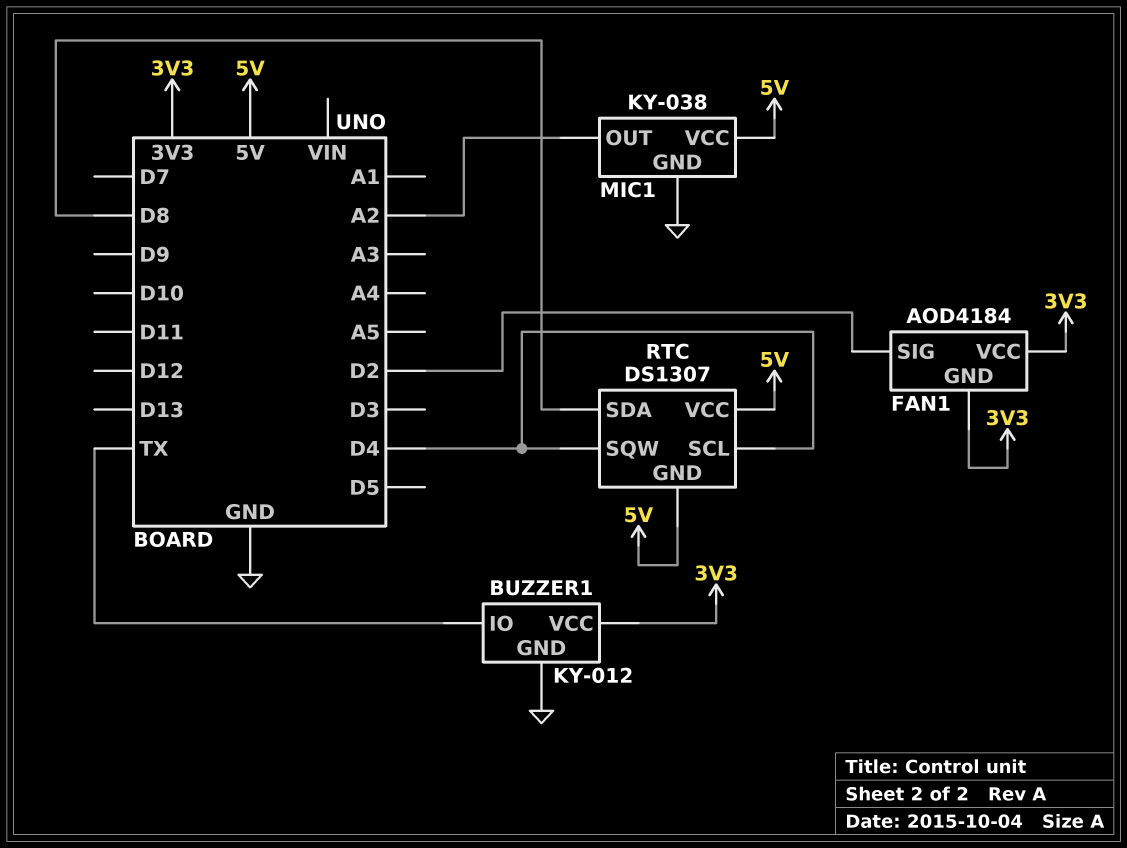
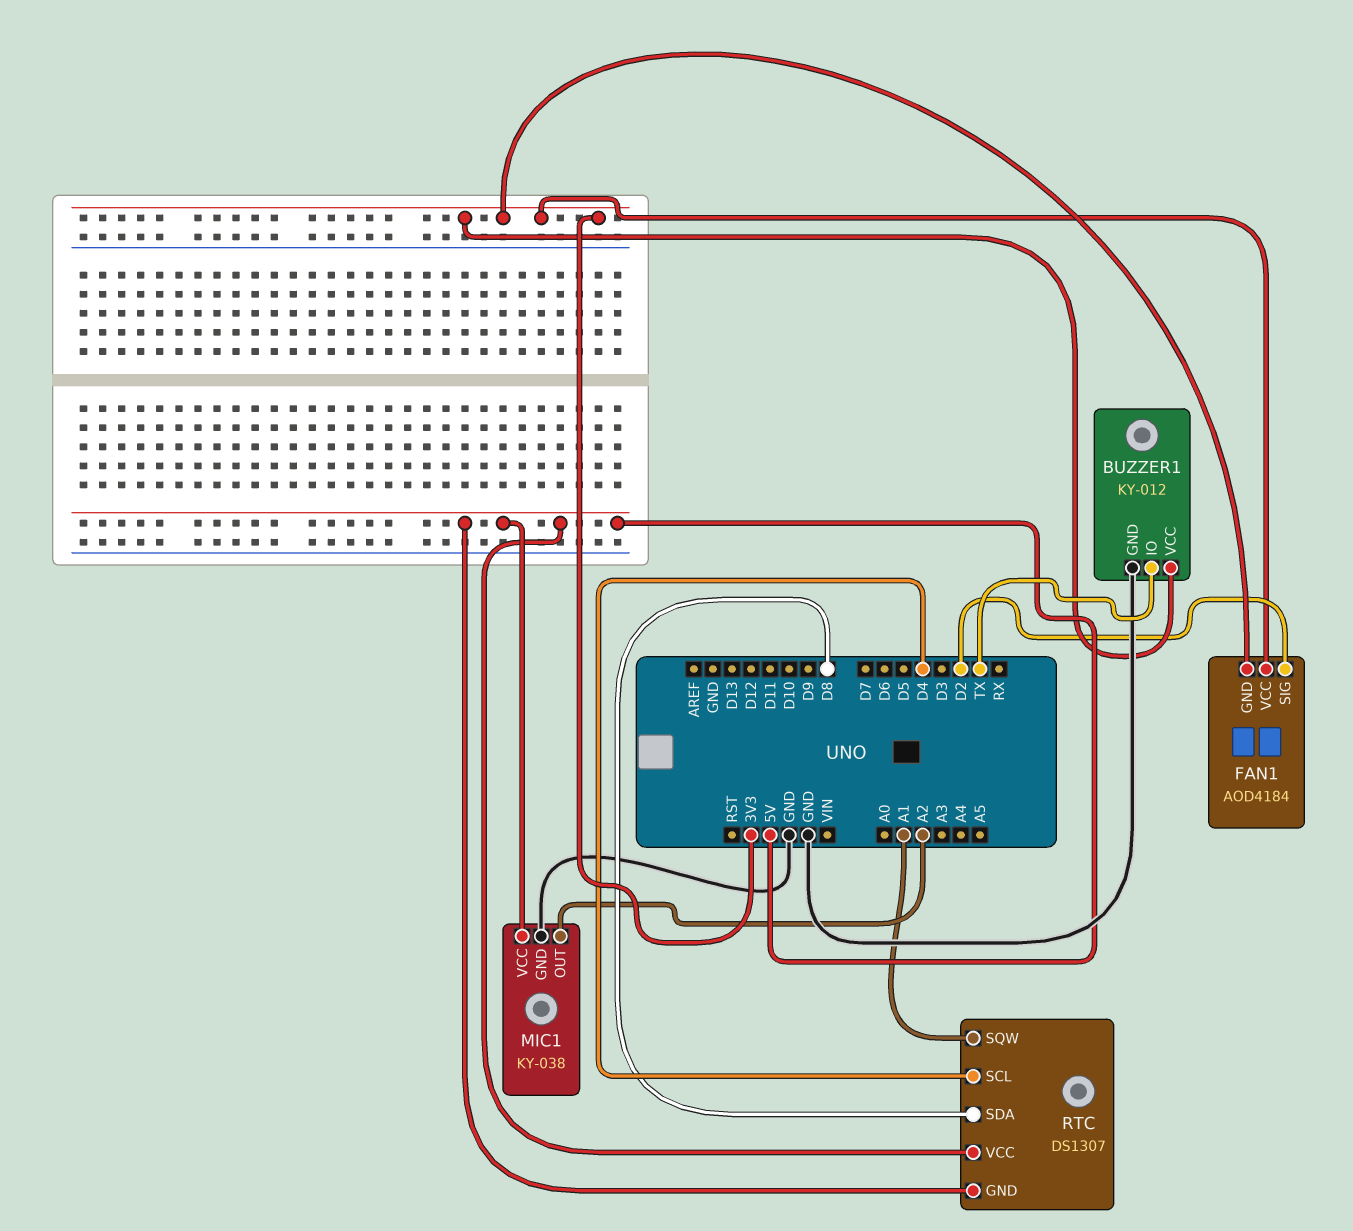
RTC pin SQW: D4 -> A1

